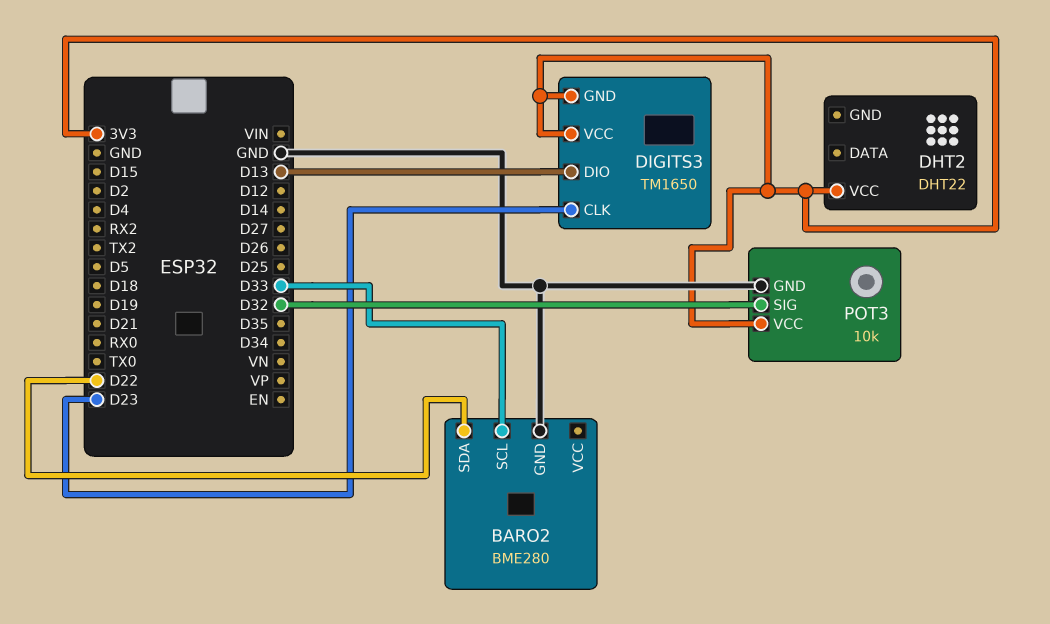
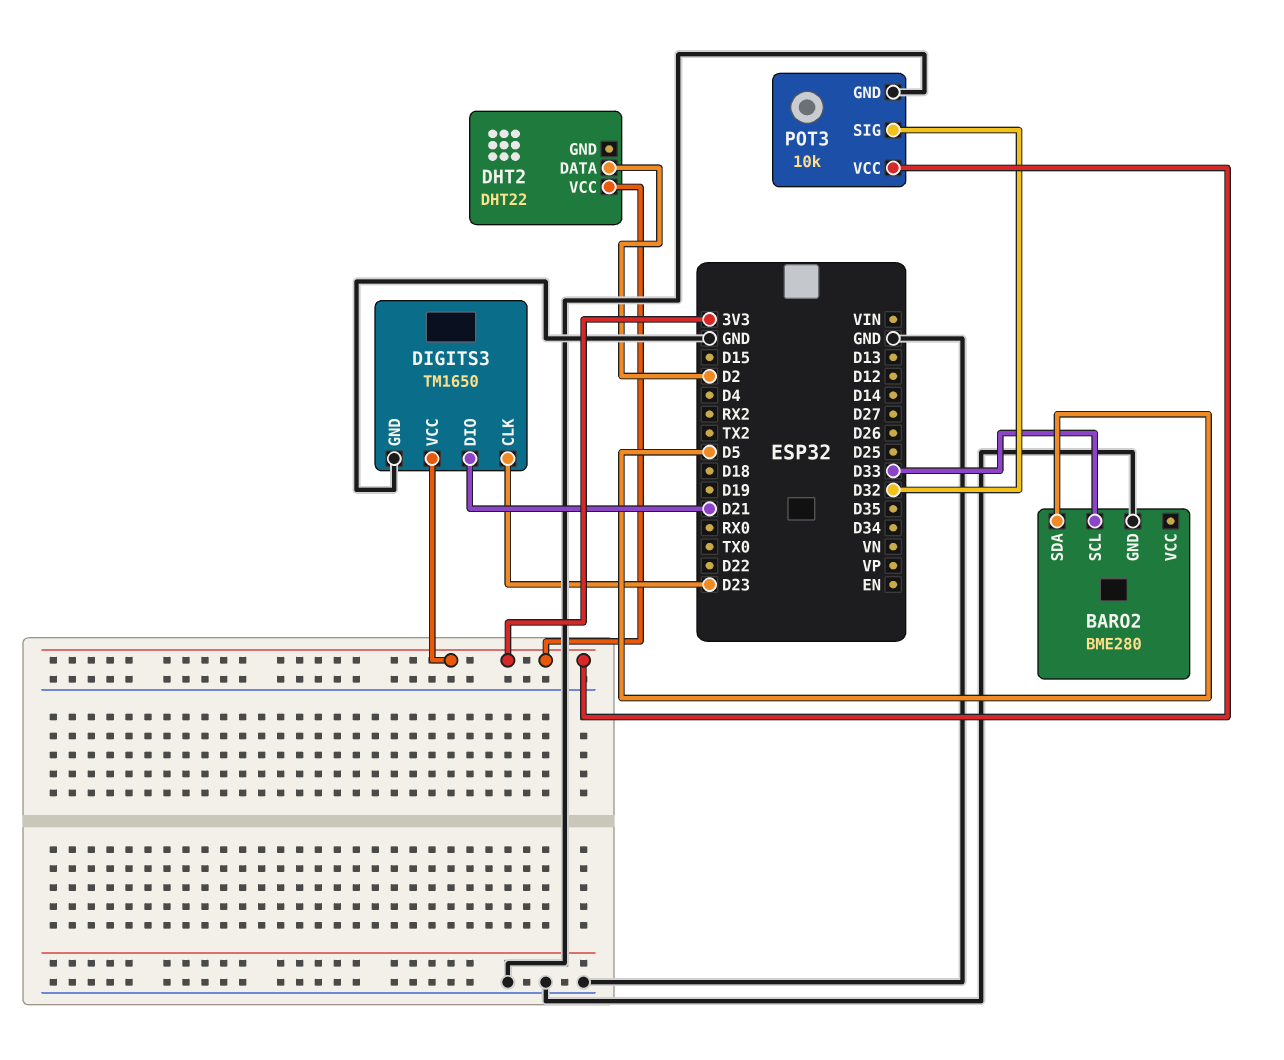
BARO2 pin SDA: D22 -> D5
DHT2 pin DATA: none -> D2
DIGITS3 pin DIO: D13 -> D21
DIGITS3 pin GND: 3V3 -> GND

